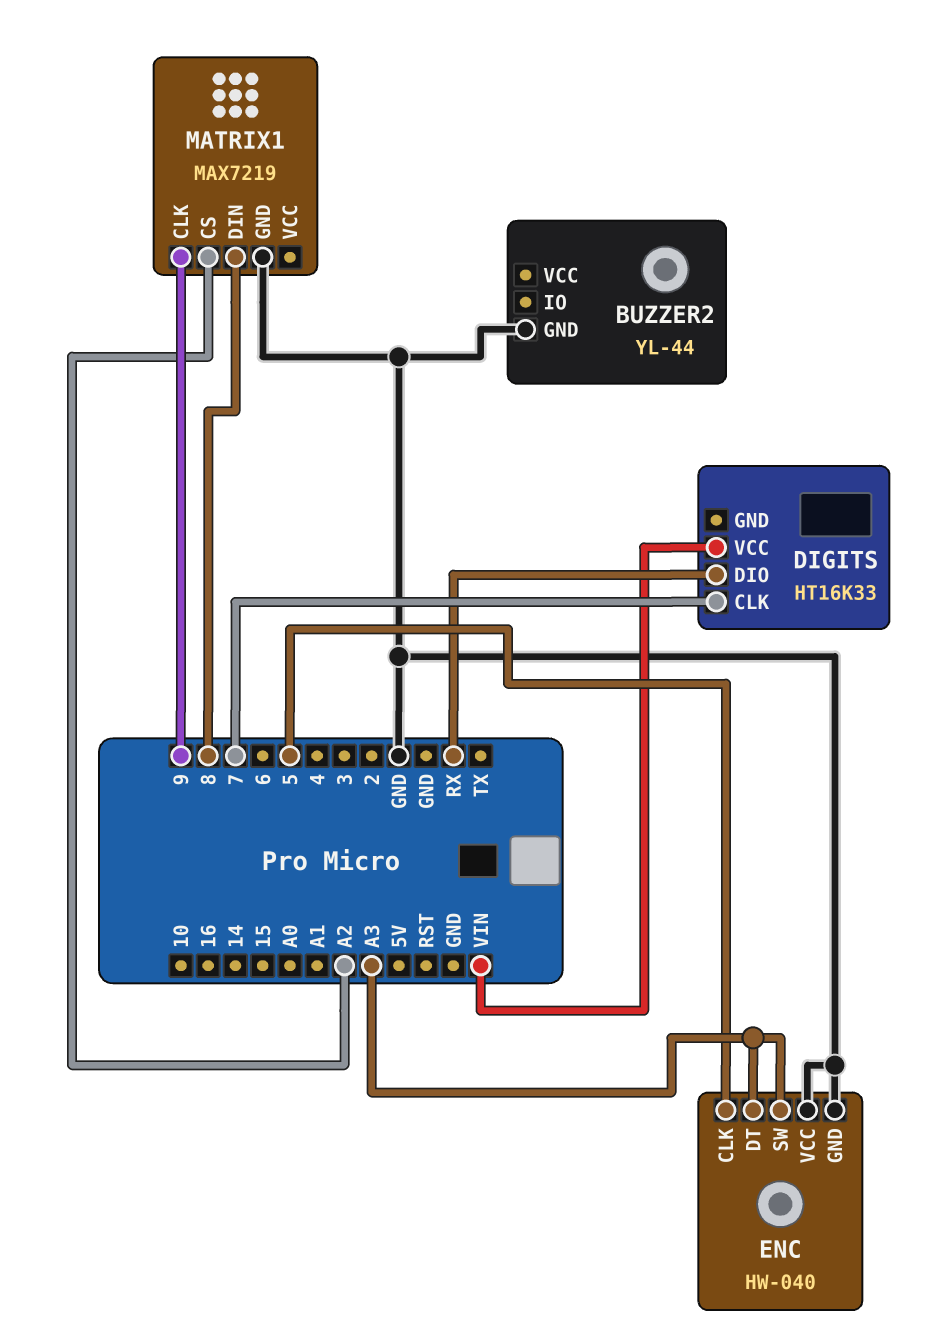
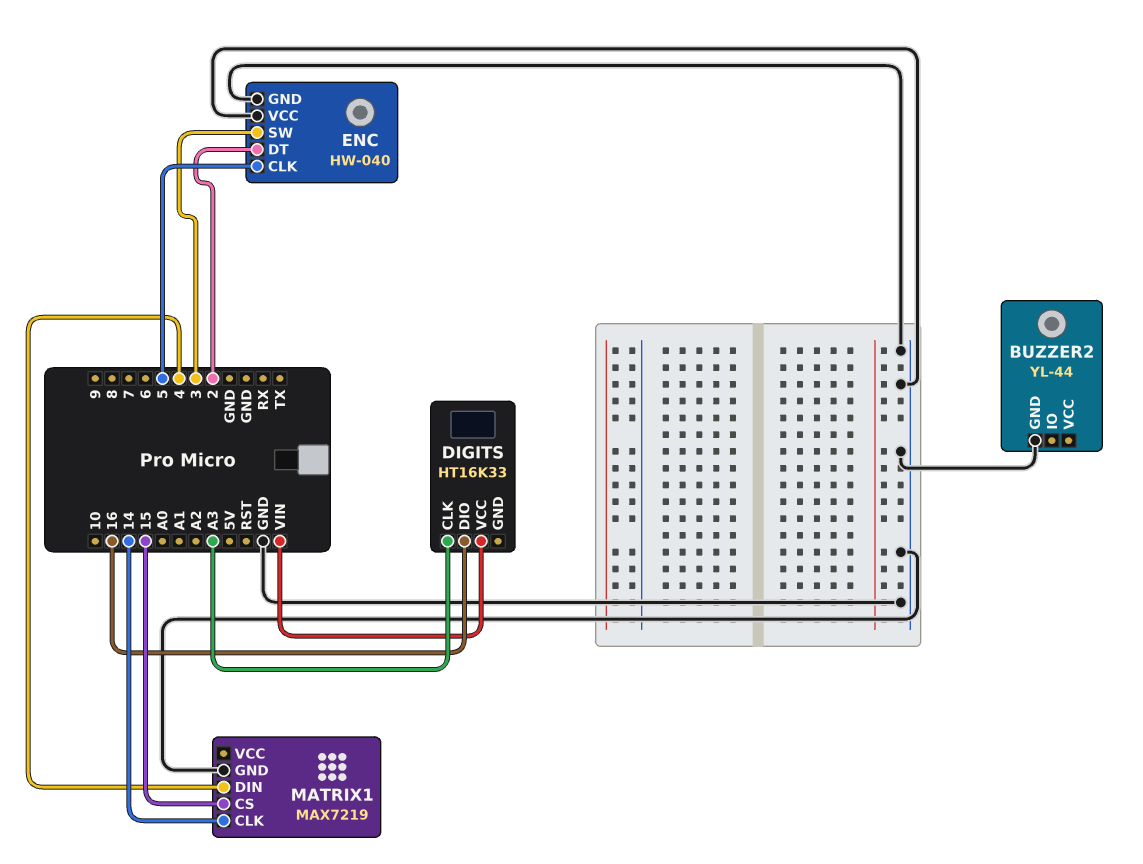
DIGITS pin CLK: 7 -> A3
DIGITS pin DIO: RX -> 16
ENC pin DT: A3 -> 2
ENC pin SW: A3 -> 3
MATRIX1 pin CLK: 9 -> 14
MATRIX1 pin CS: A2 -> 15
MATRIX1 pin DIN: 8 -> 4

